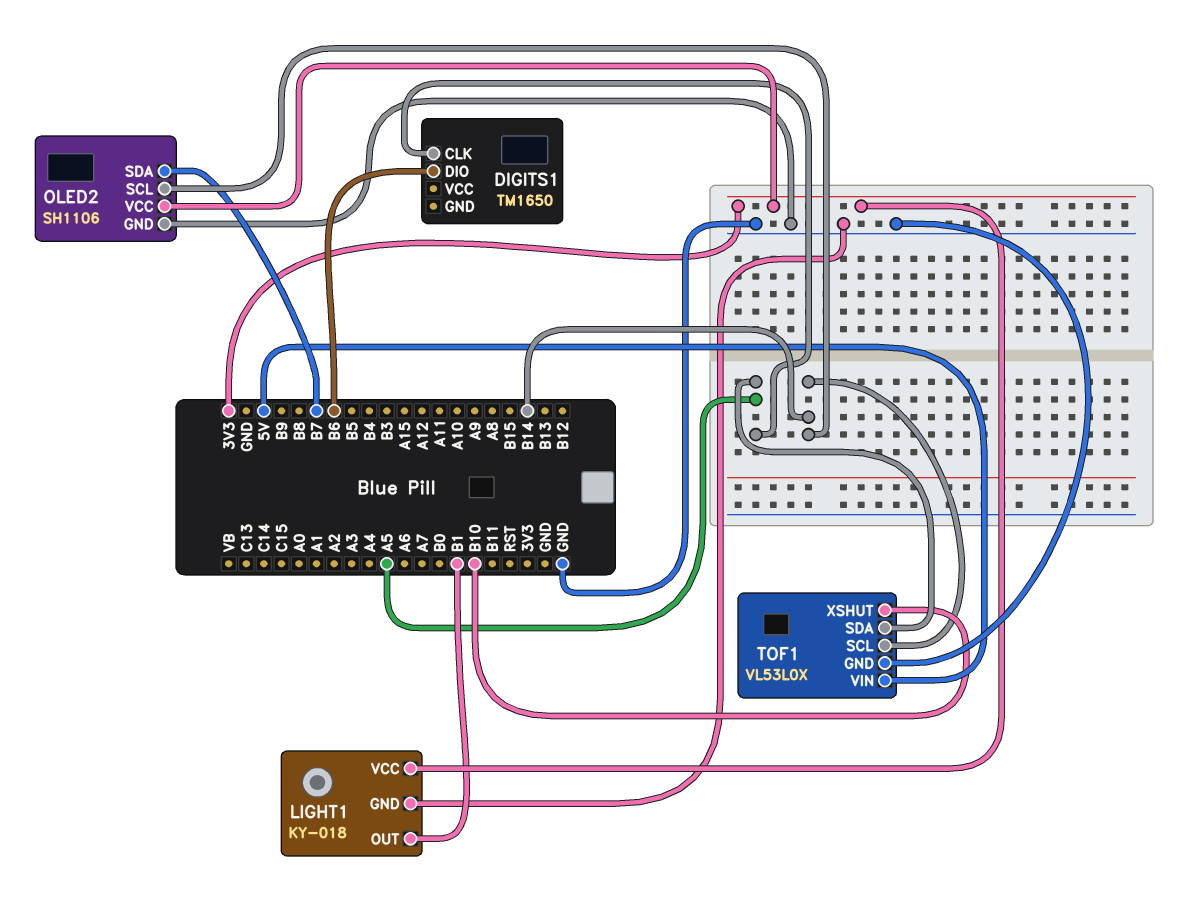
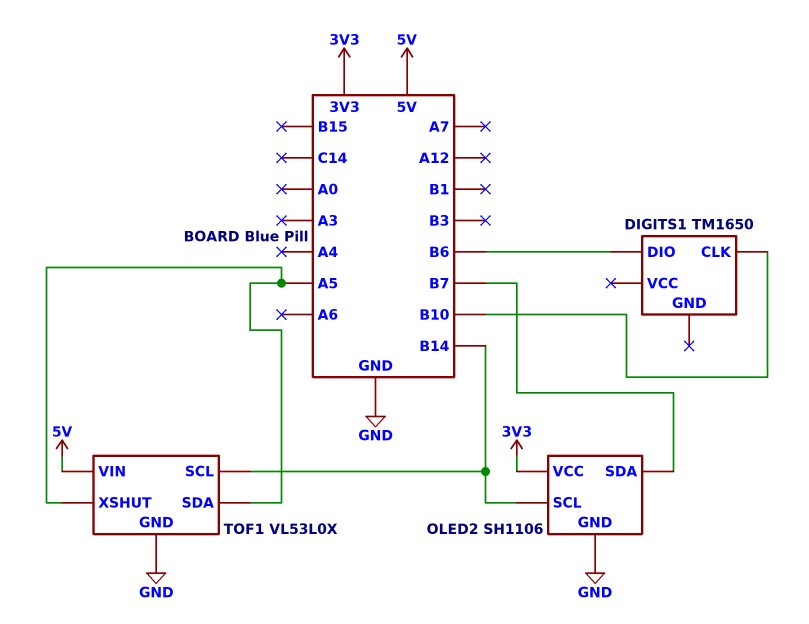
DIGITS1 pin CLK: A5 -> B10
LIGHT1: KY-018 -> none
LIGHT1 pin GND: GND -> none
LIGHT1 pin OUT: B1 -> none
LIGHT1 pin VCC: 3V3 -> none
TOF1 pin XSHUT: B10 -> A5

